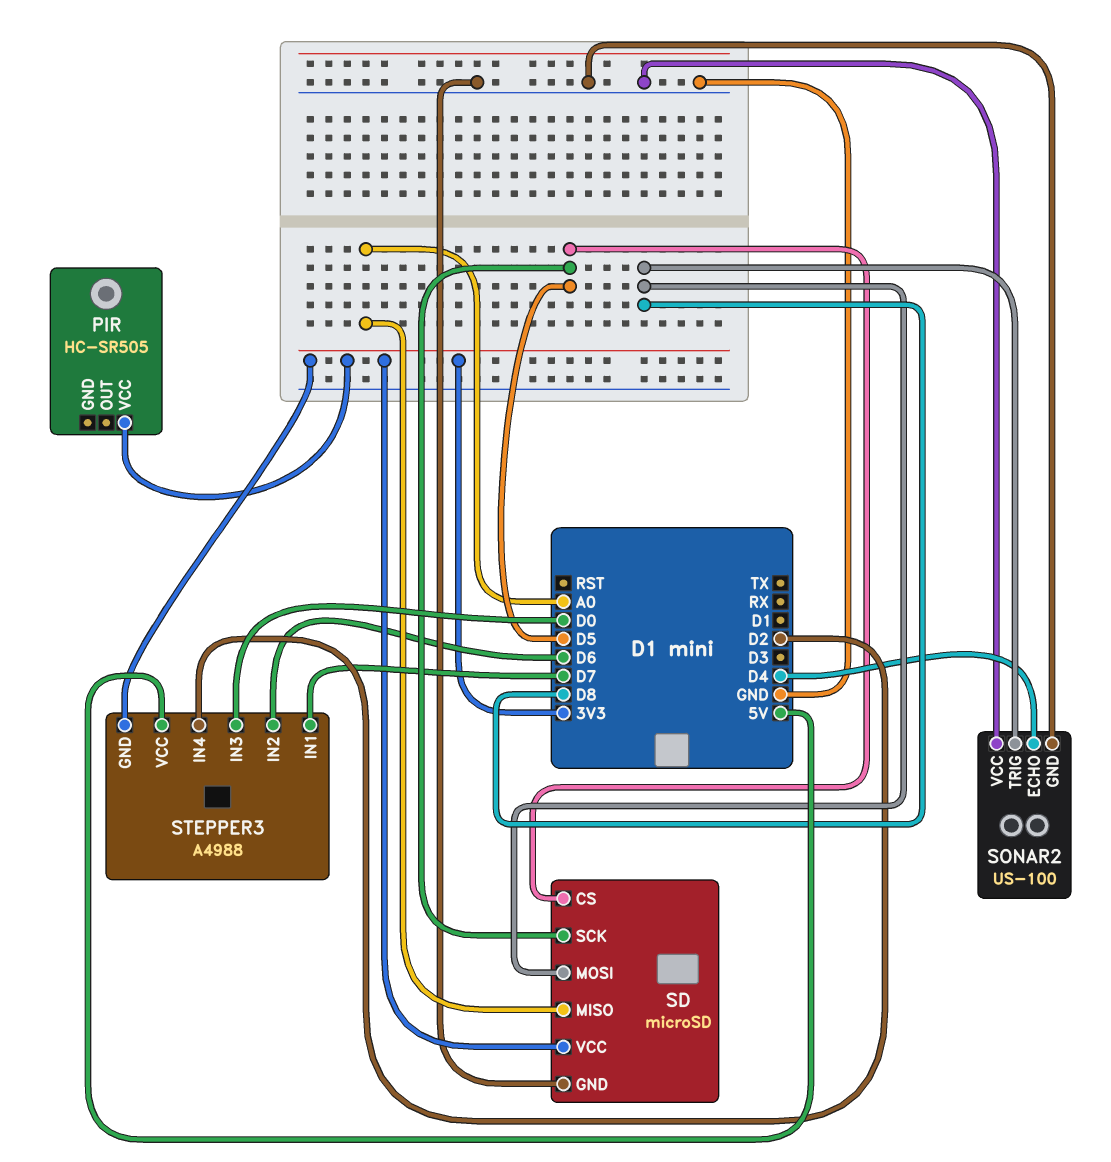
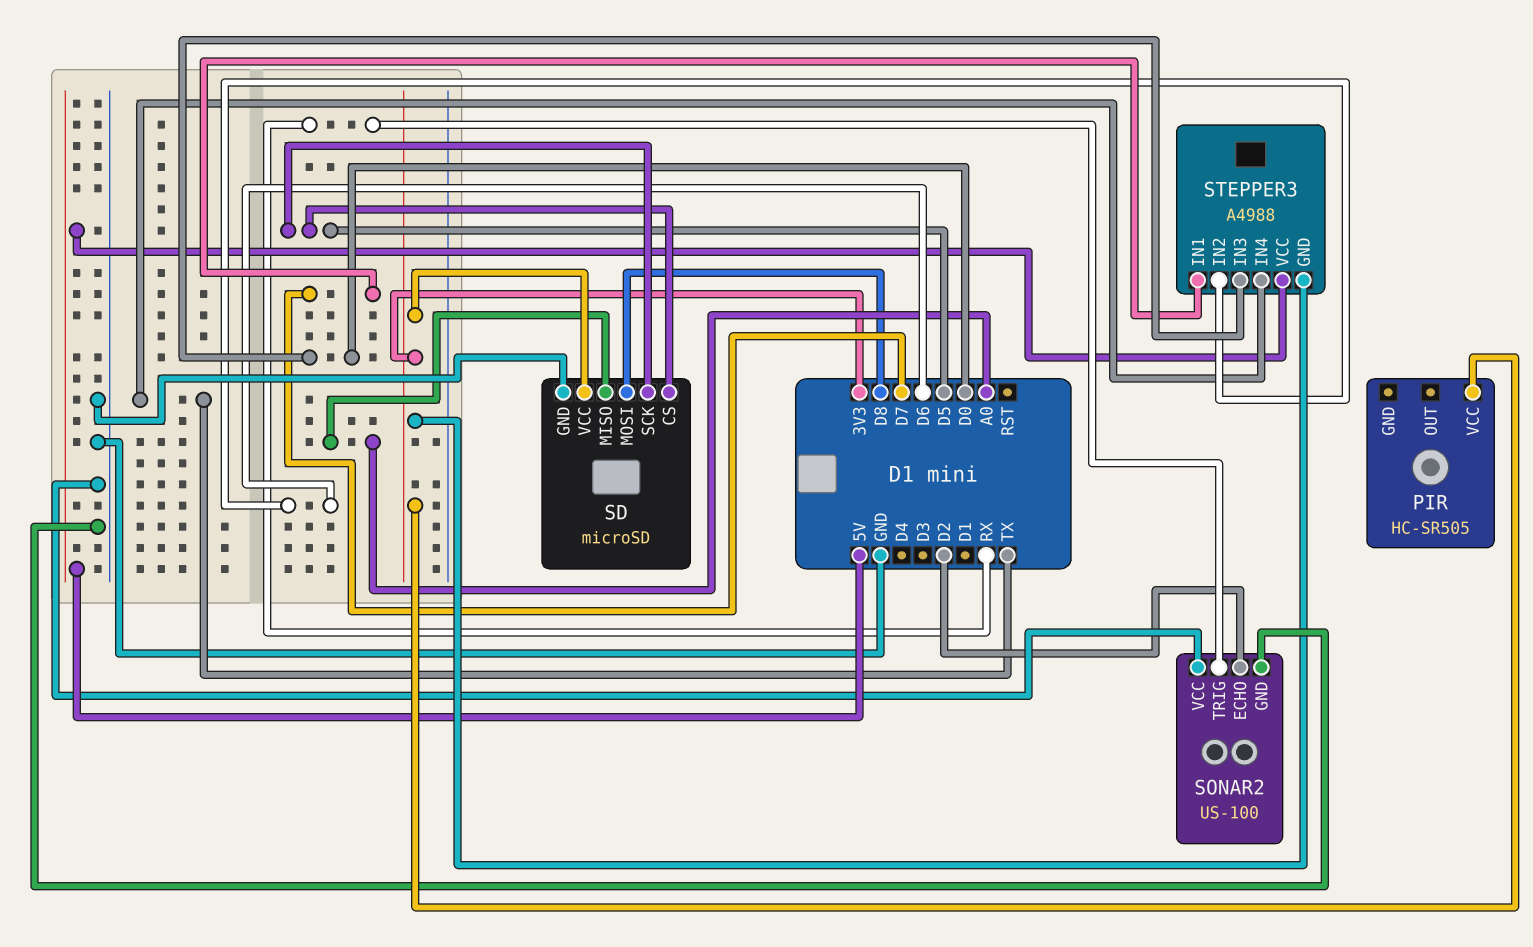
SONAR2 pin ECHO: D4 -> D2
SONAR2 pin TRIG: D8 -> RX
STEPPER3 pin IN4: D2 -> TX

